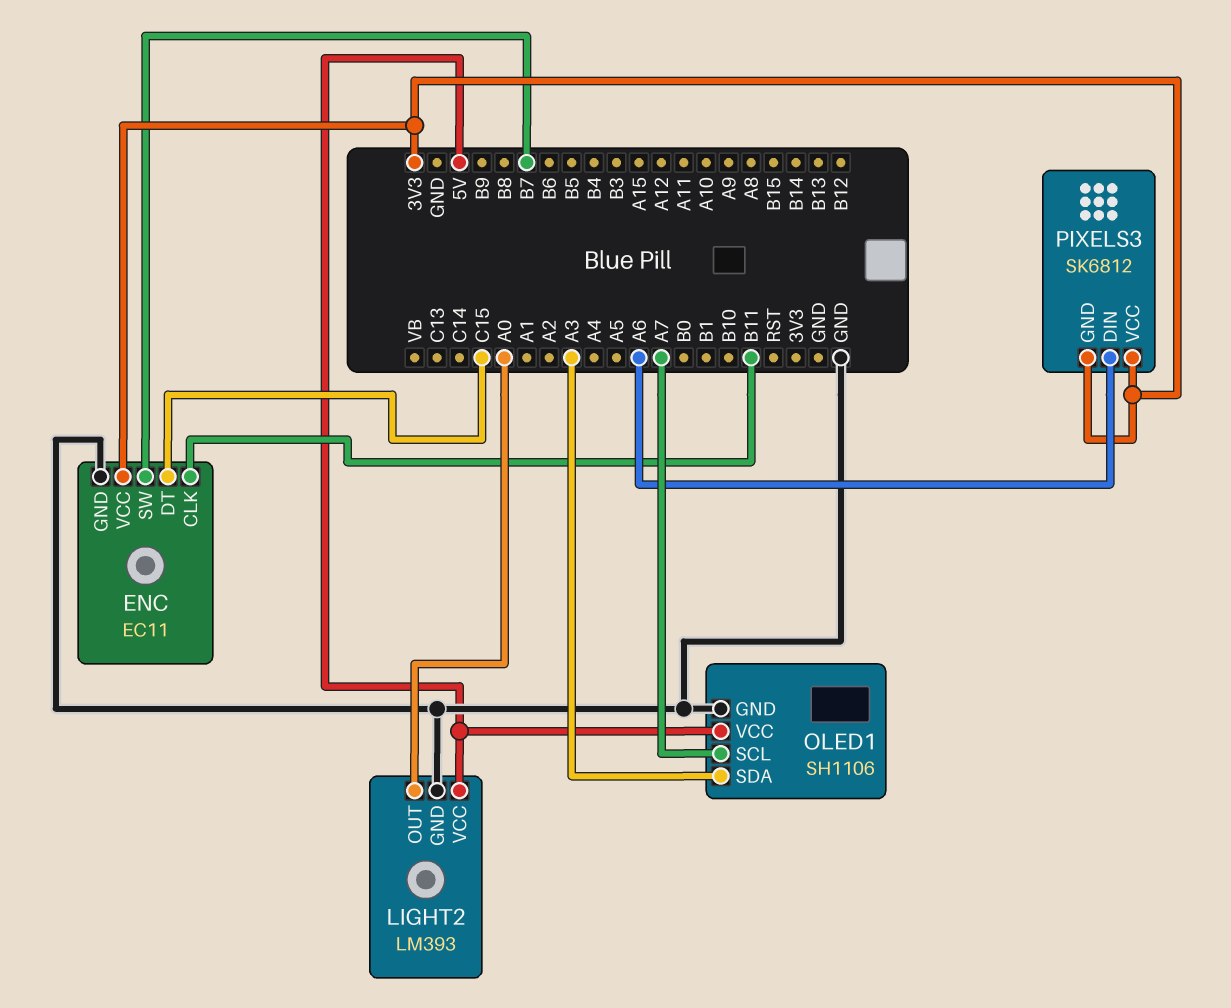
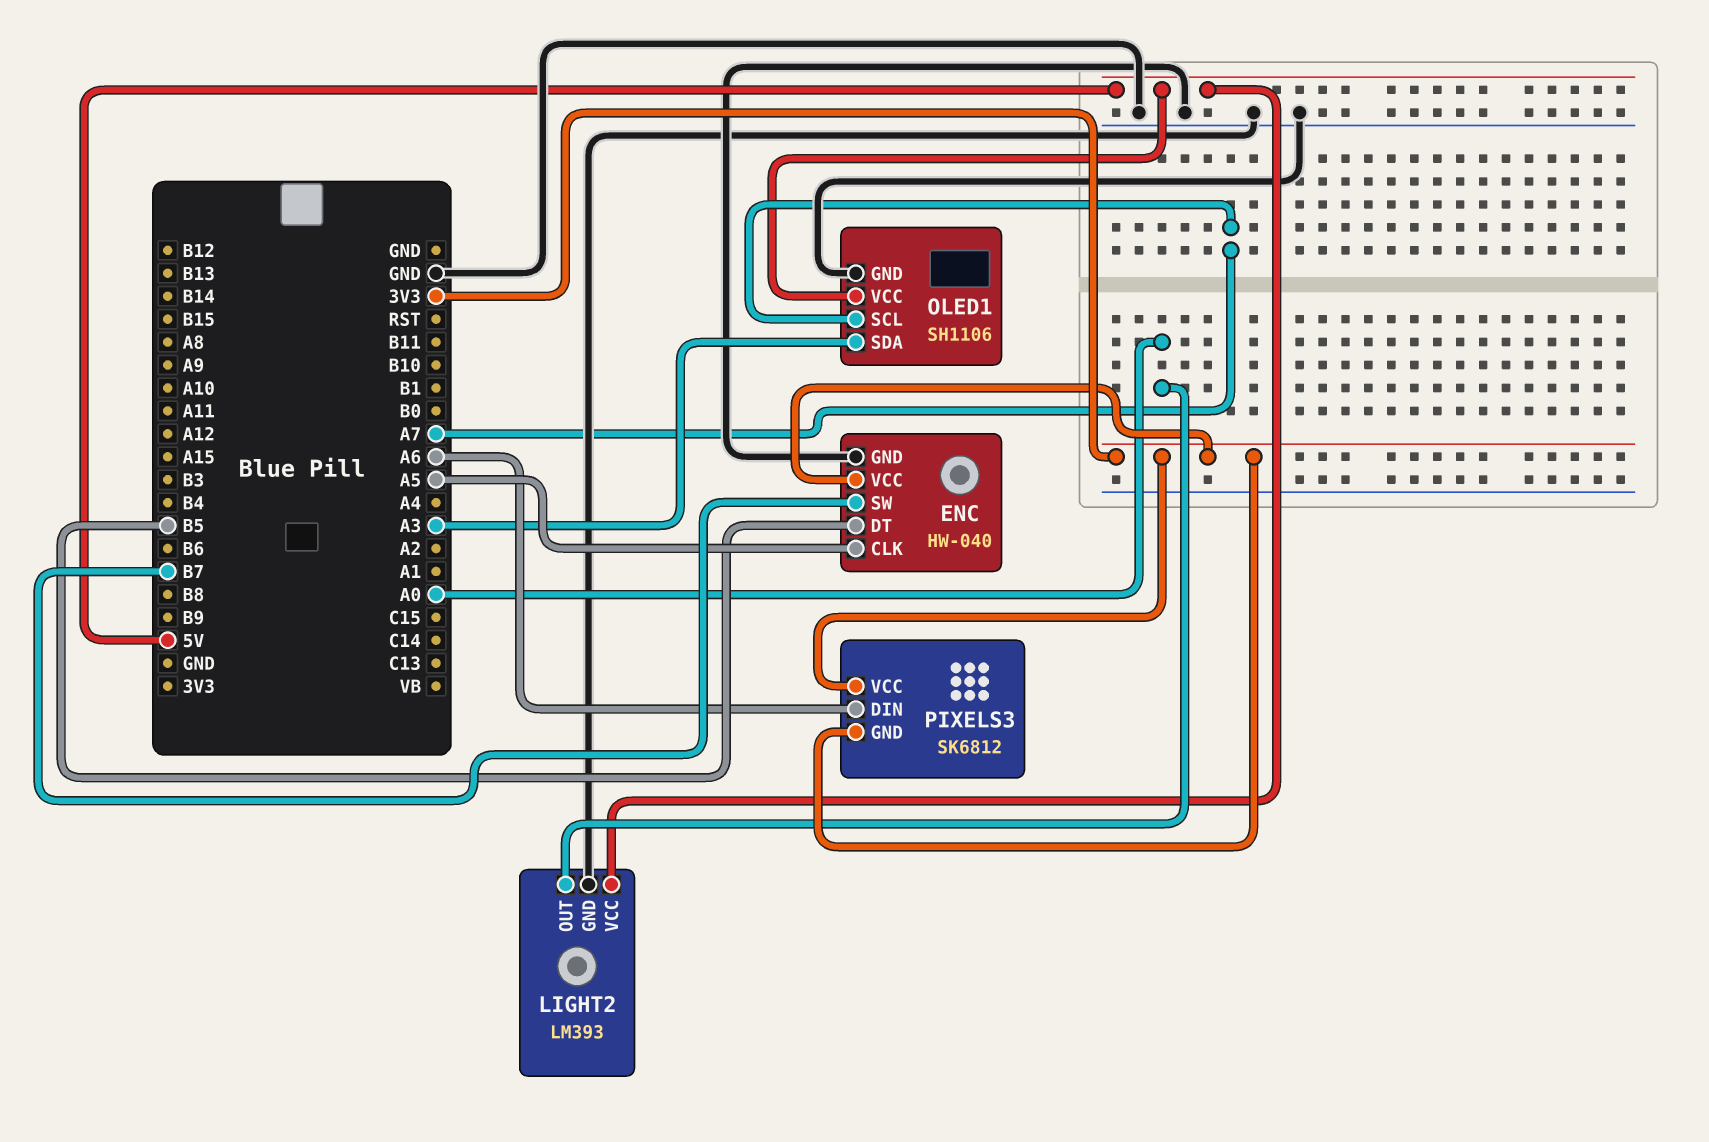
ENC: EC11 -> HW-040
ENC pin CLK: B11 -> A5
ENC pin DT: C15 -> B5

